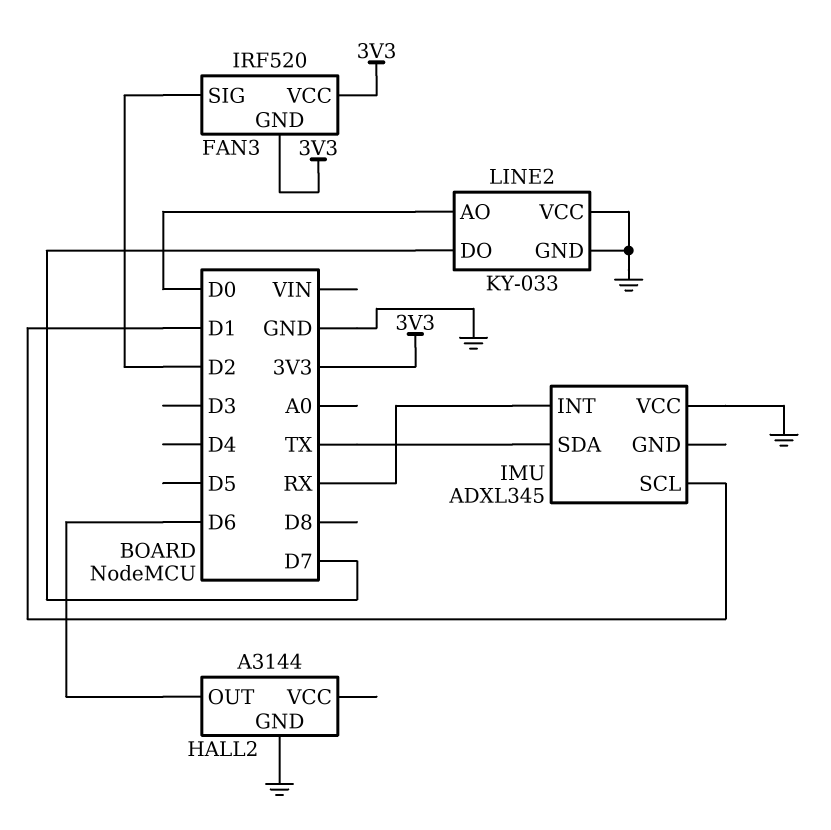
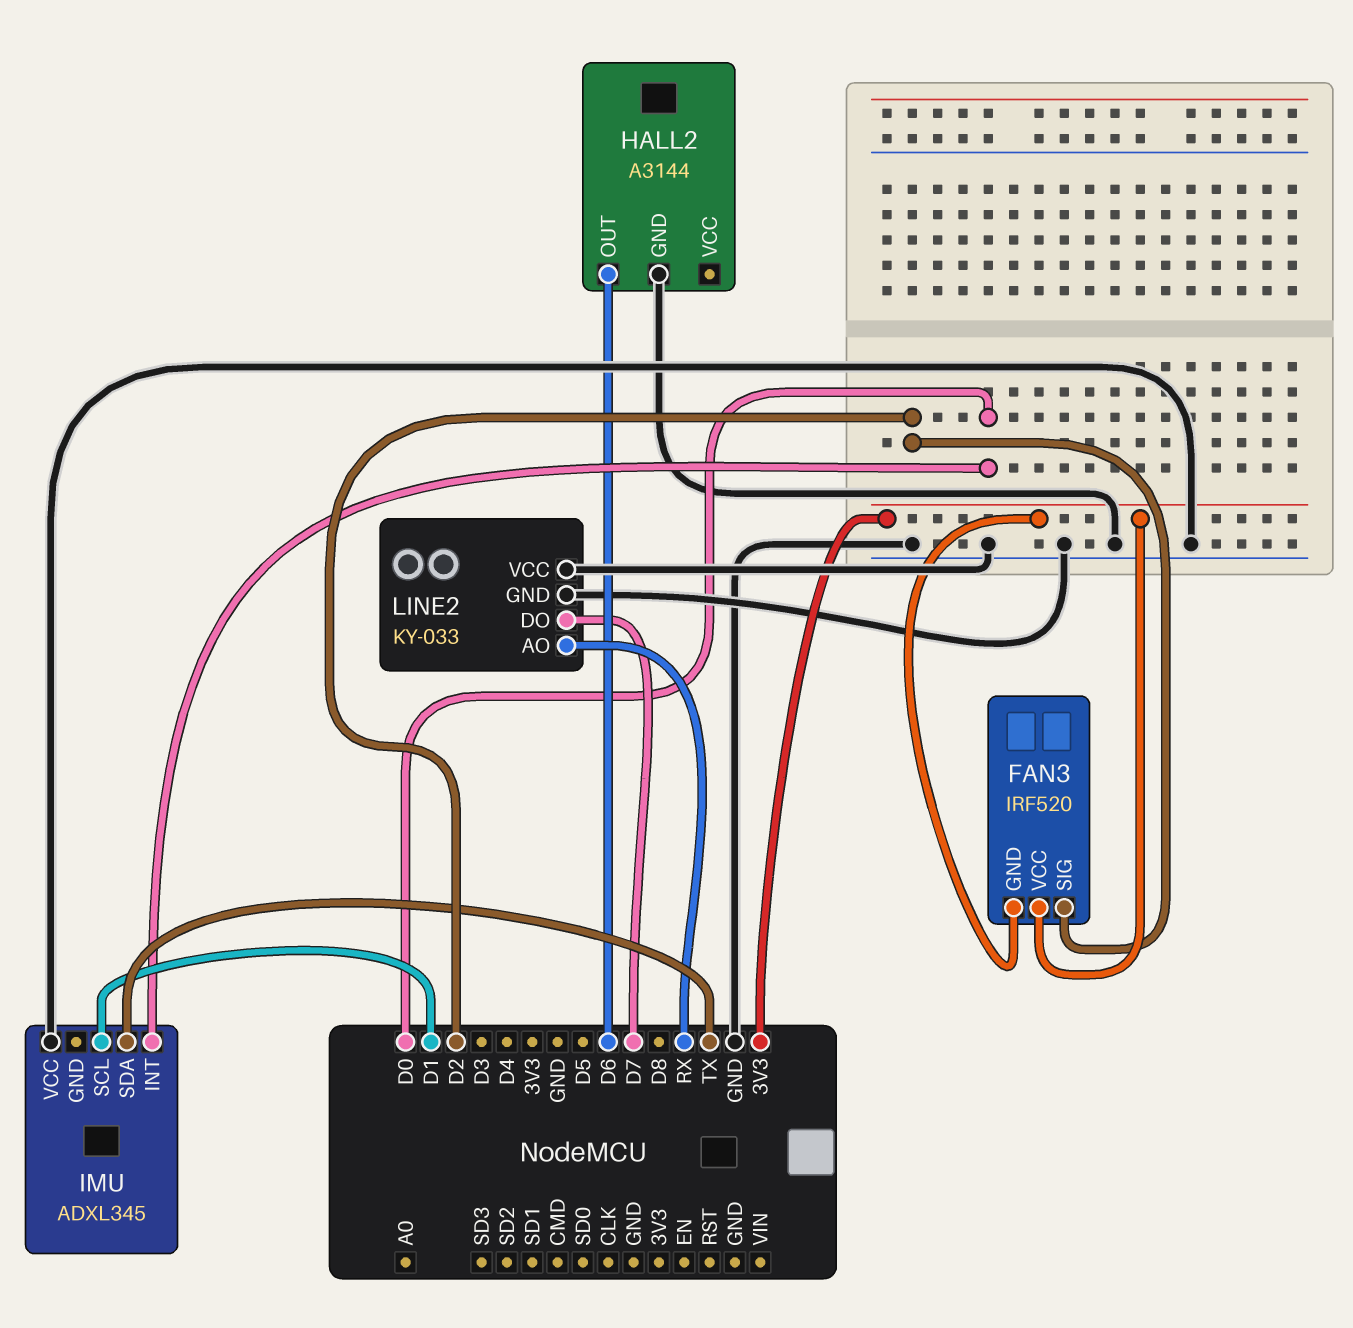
IMU pin INT: RX -> D0
LINE2 pin AO: D0 -> RX

